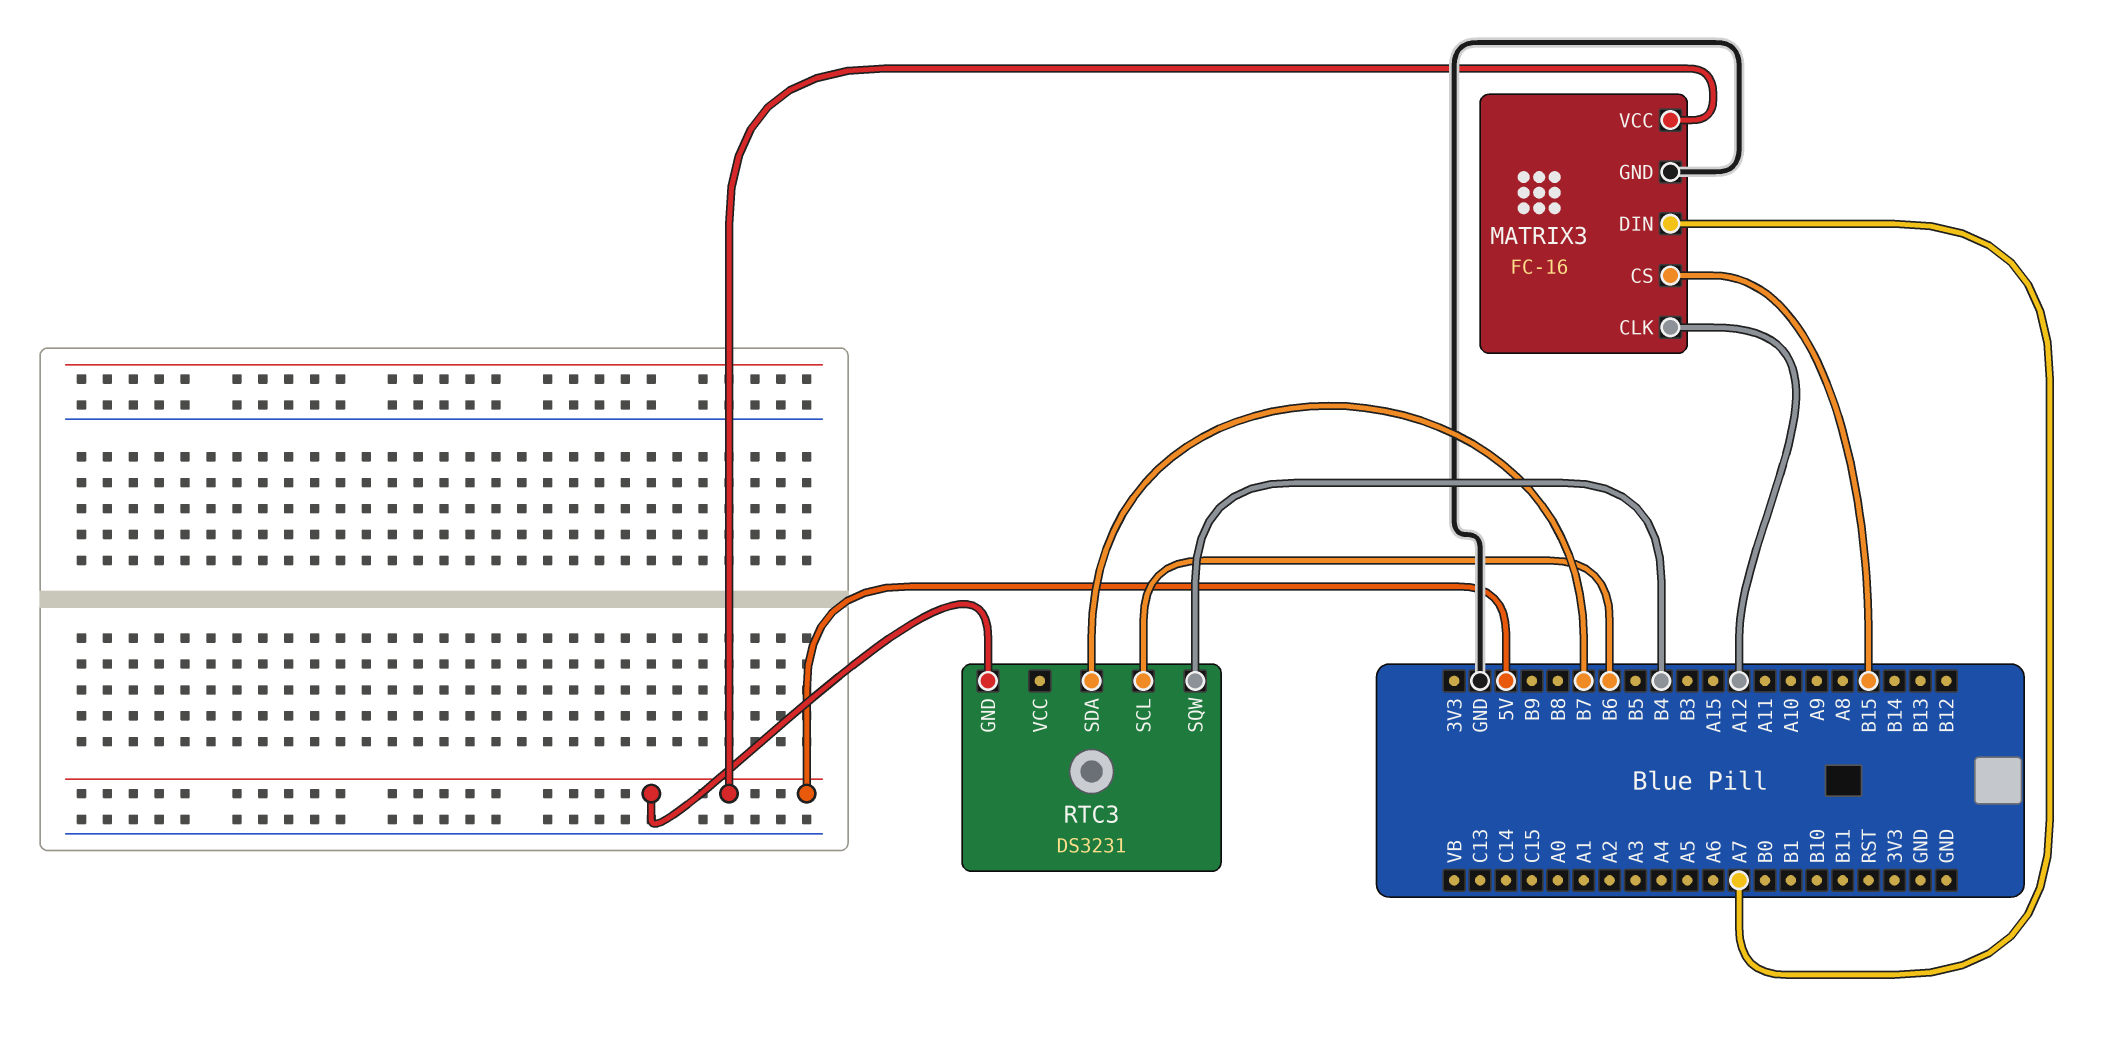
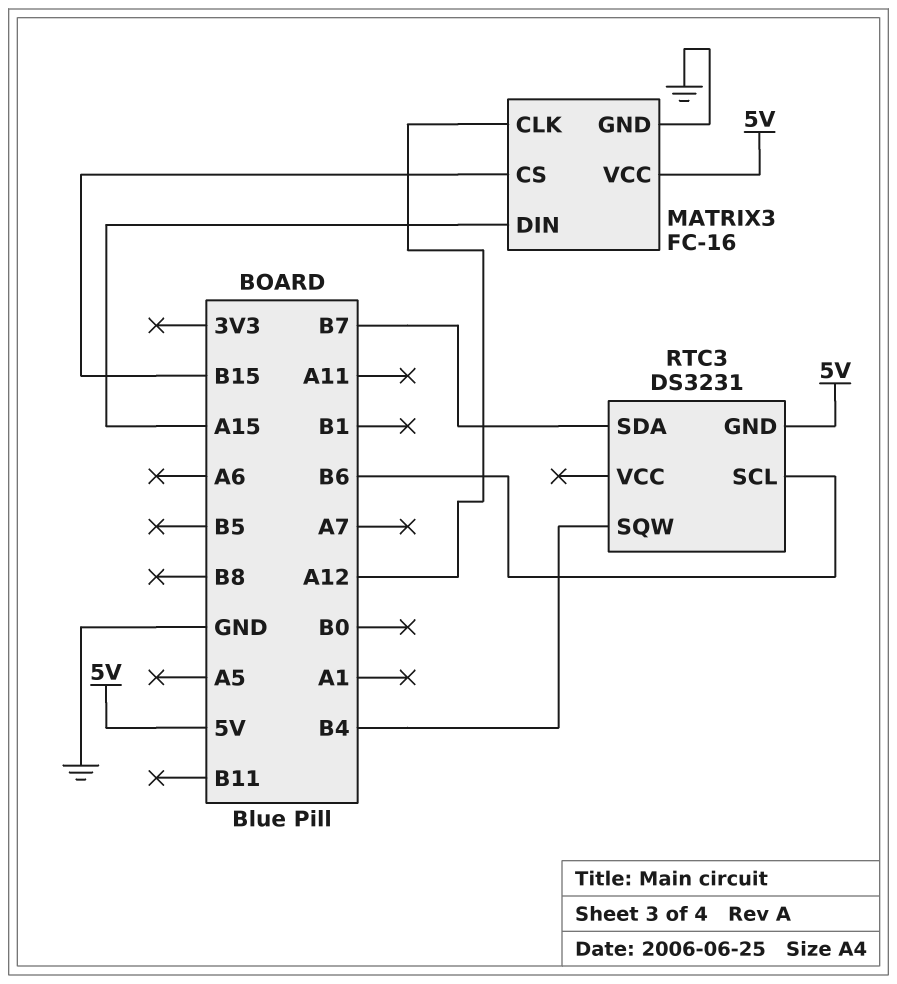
MATRIX3 pin DIN: A7 -> A15

